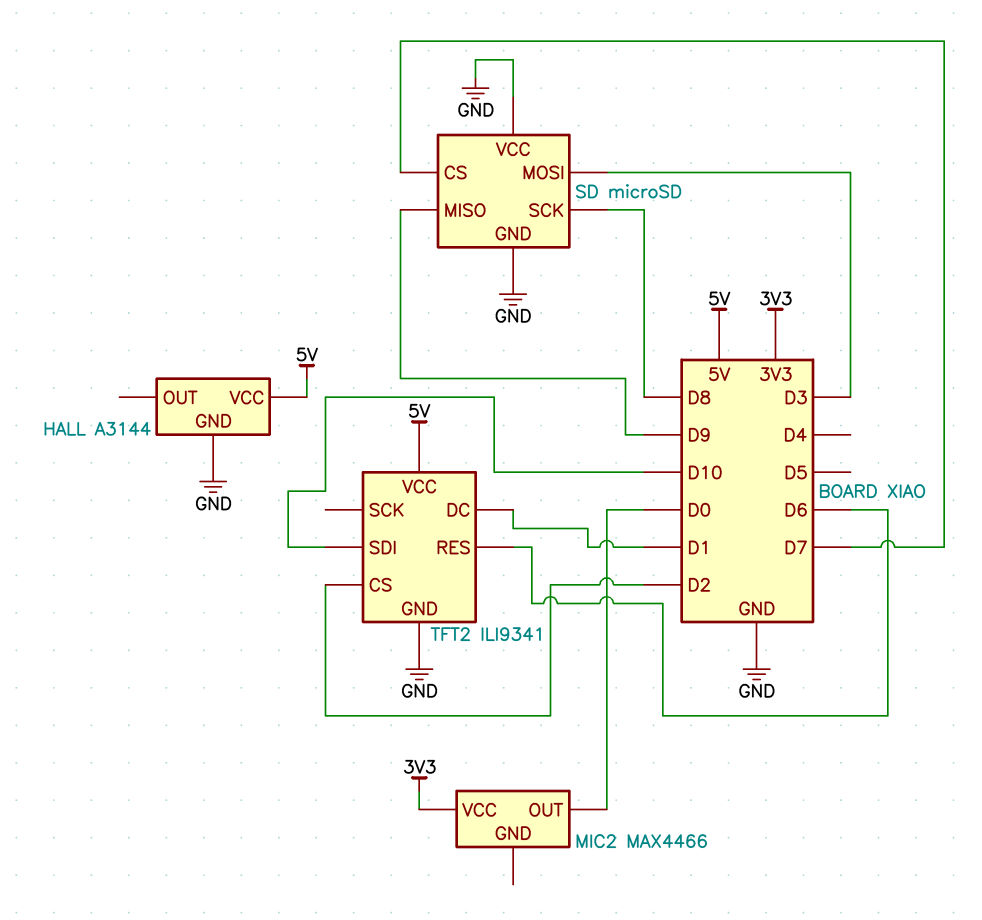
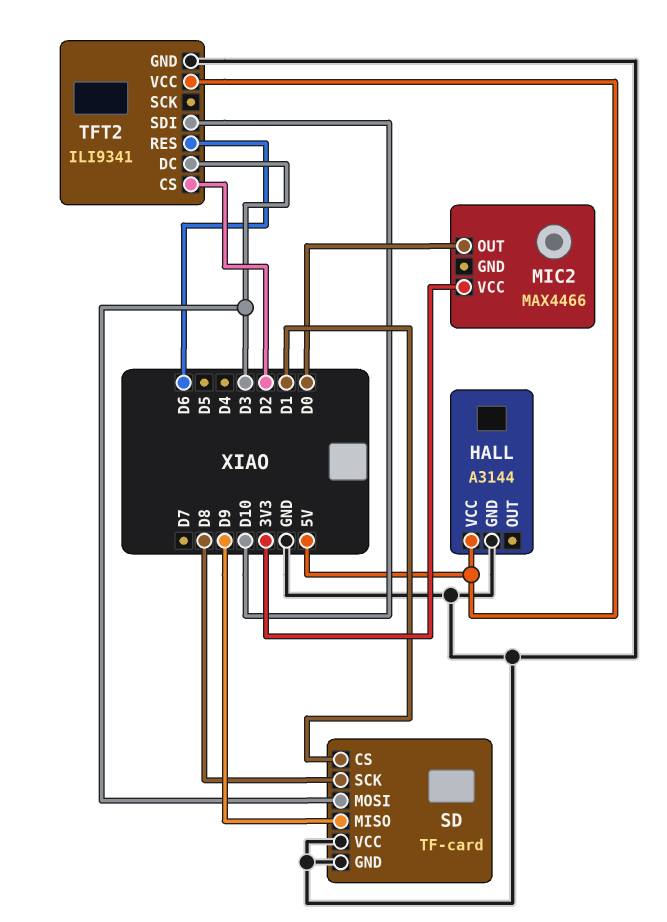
SD: microSD -> TF-card
SD pin CS: D7 -> D1
TFT2 pin DC: D1 -> D3

